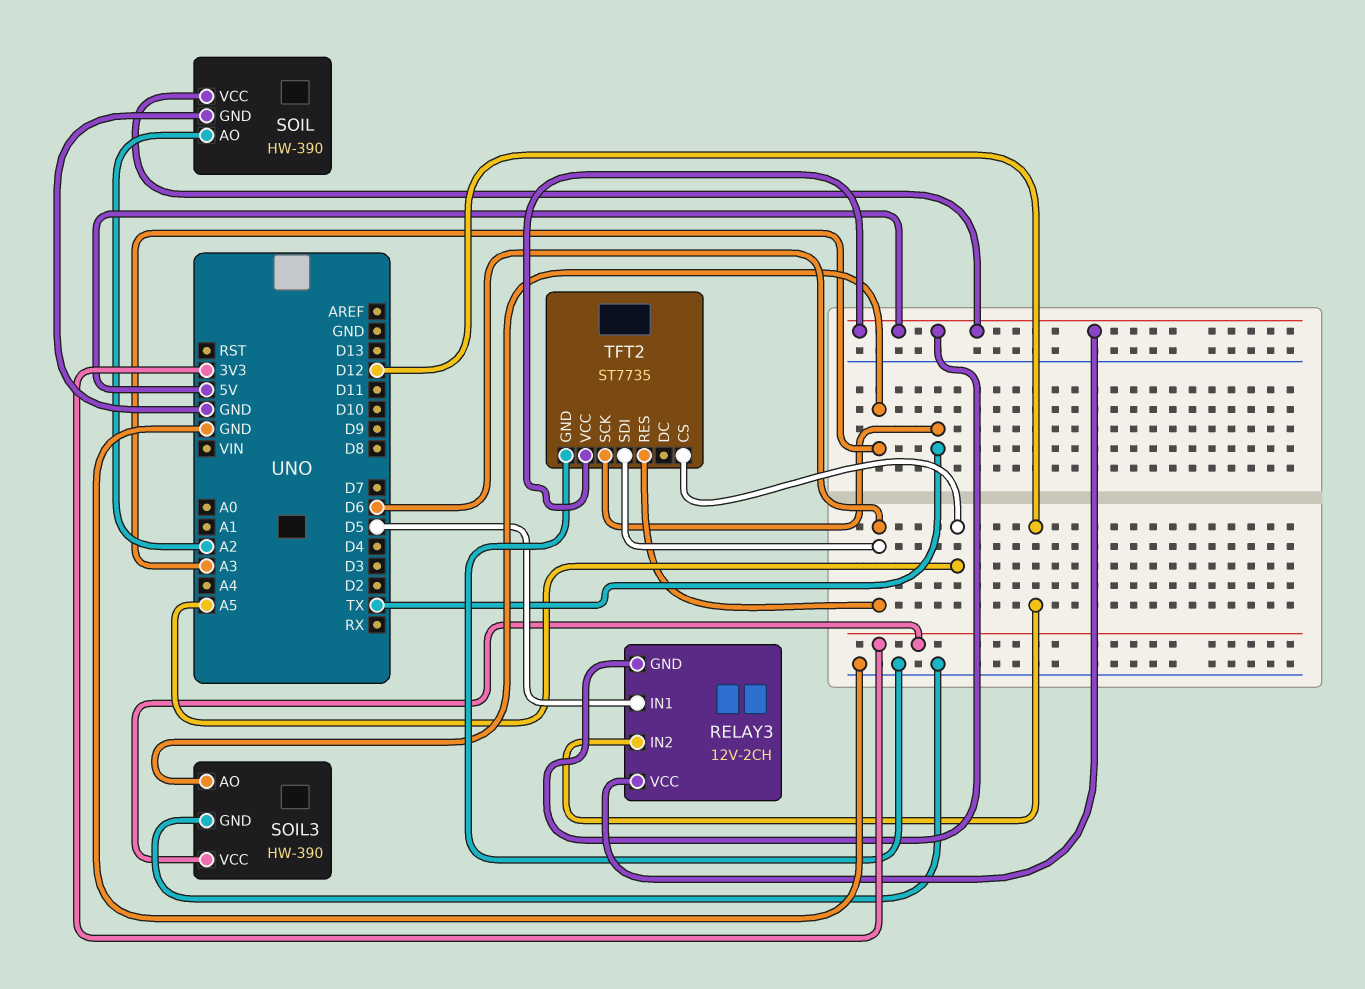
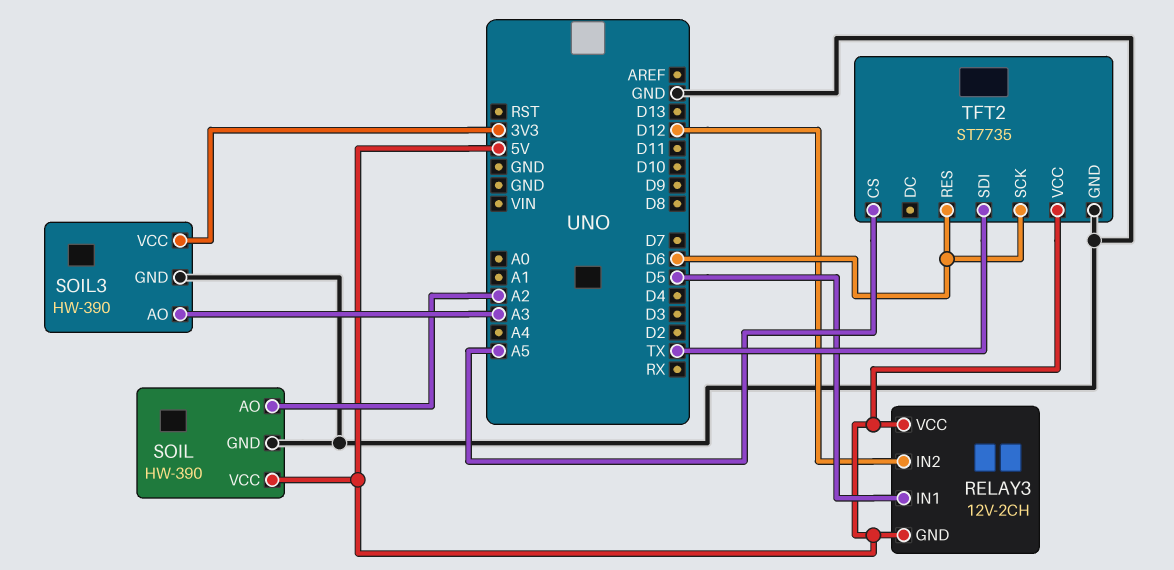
TFT2 pin SCK: TX -> D6
TFT2 pin SDI: D6 -> TX

